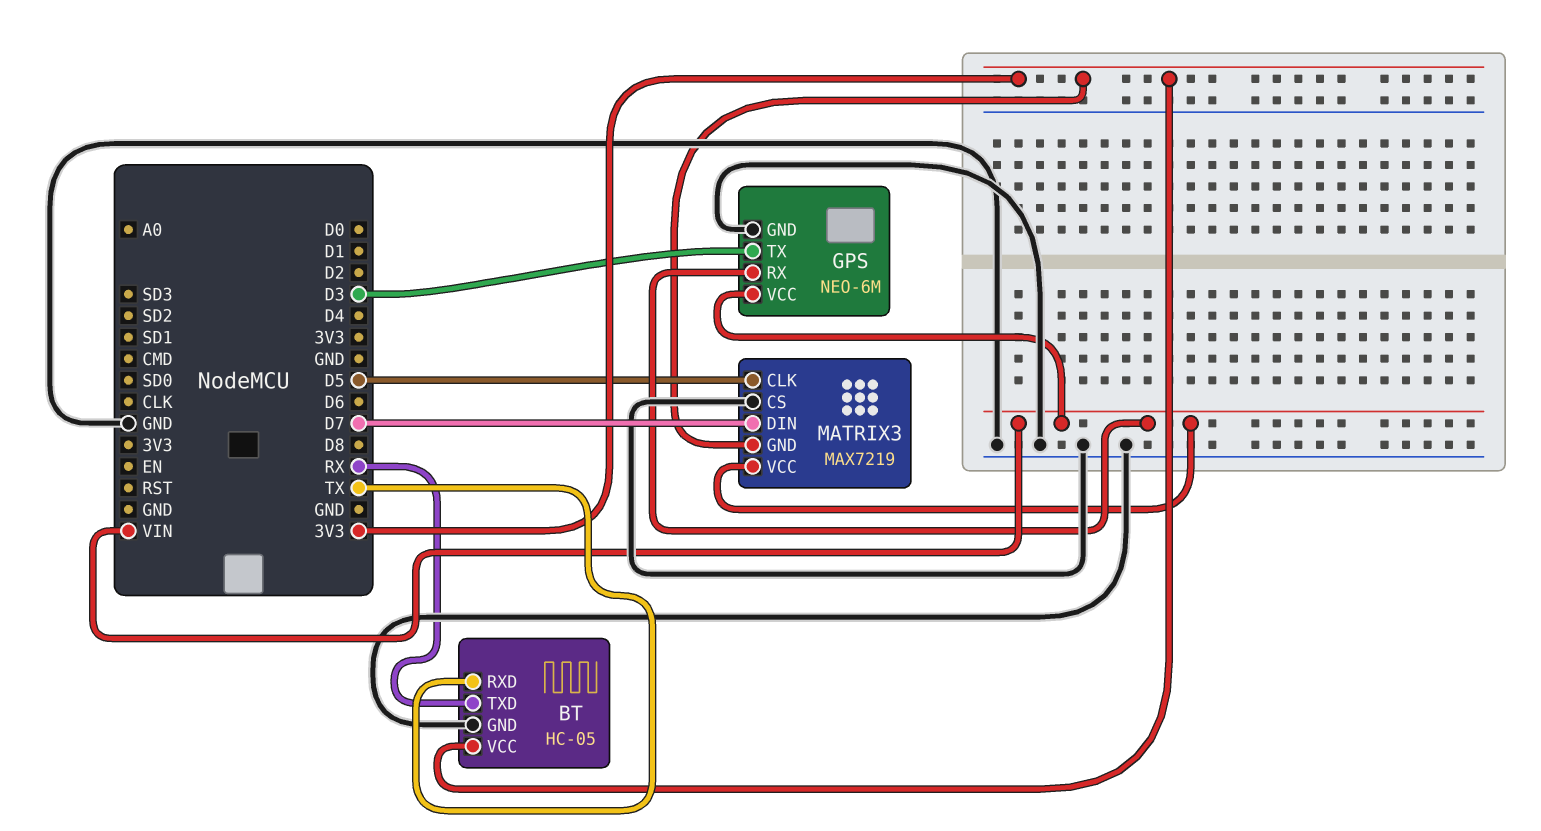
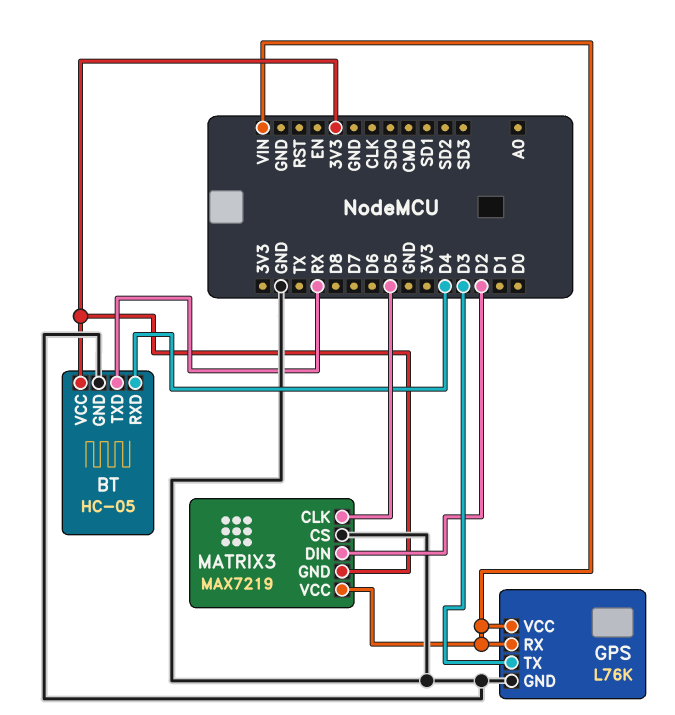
BT pin RXD: TX -> D4
GPS: NEO-6M -> L76K
MATRIX3 pin DIN: D7 -> D2

